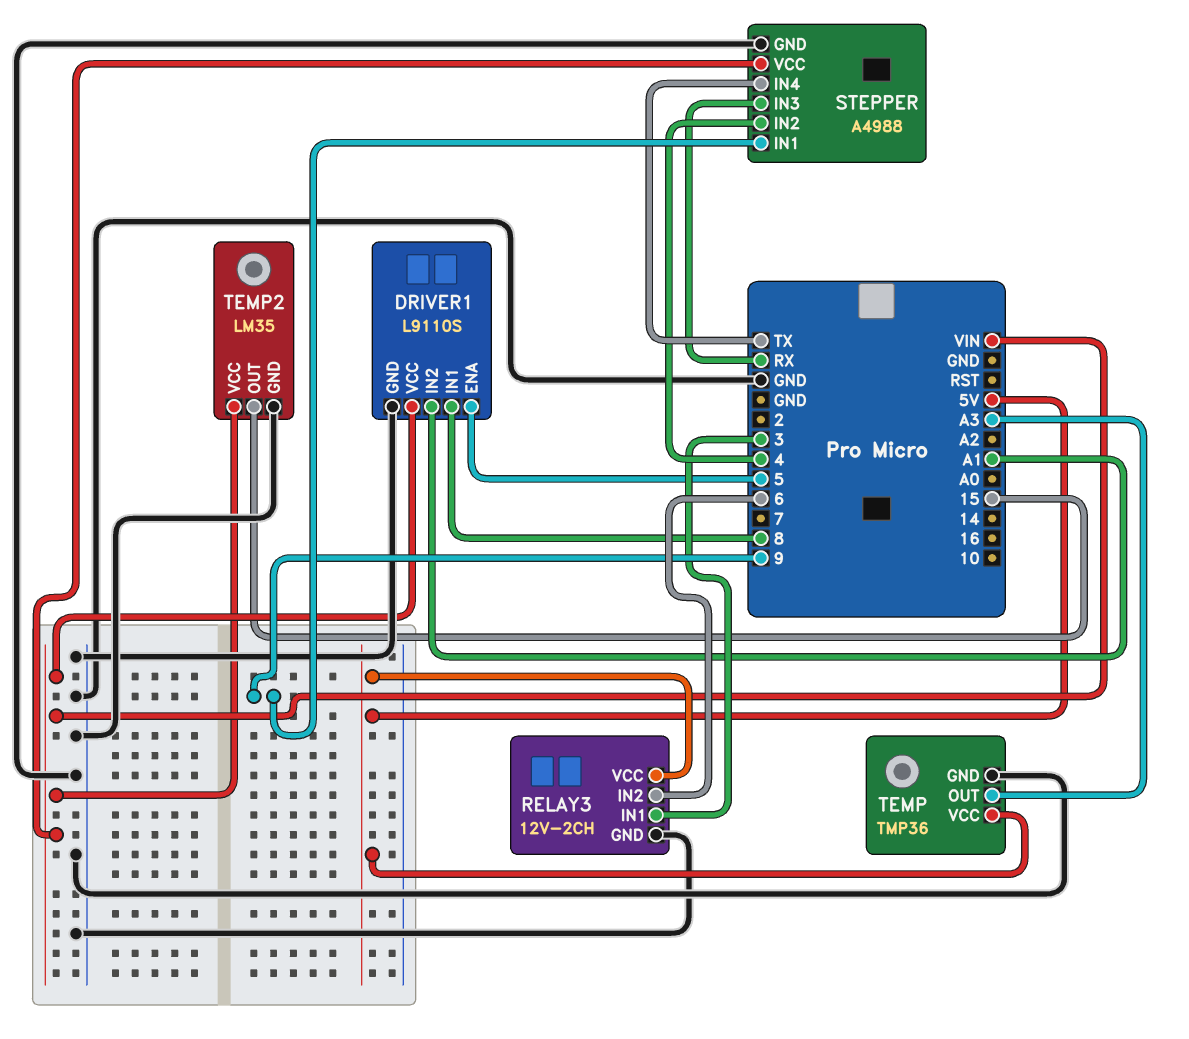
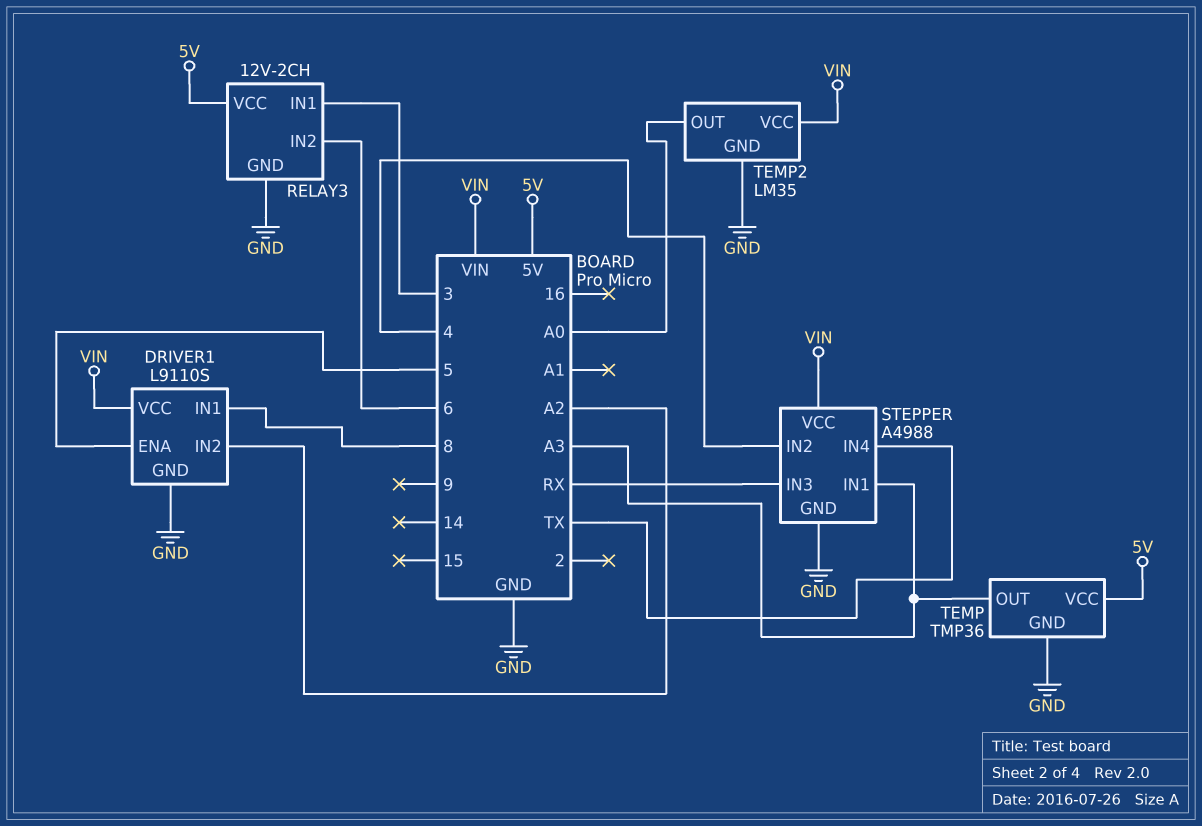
DRIVER1 pin IN2: A1 -> A2
STEPPER pin IN1: 9 -> A3
TEMP2 pin OUT: 15 -> A0

